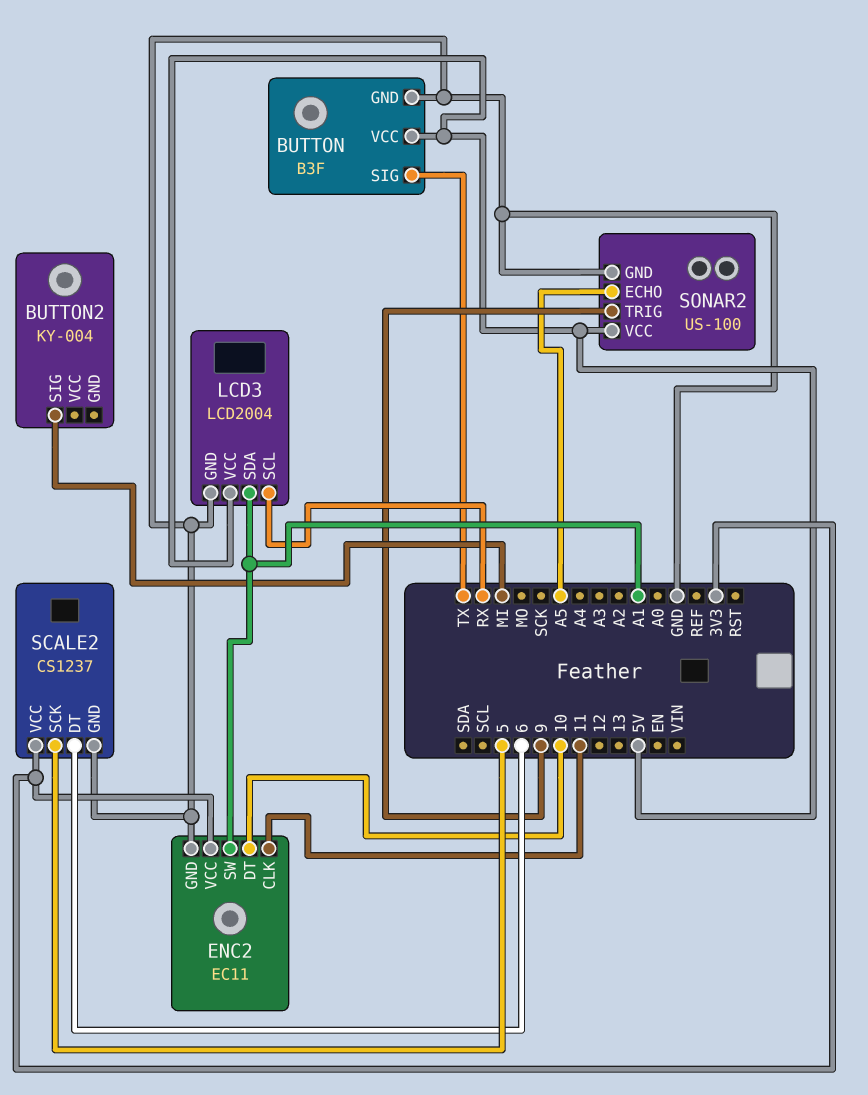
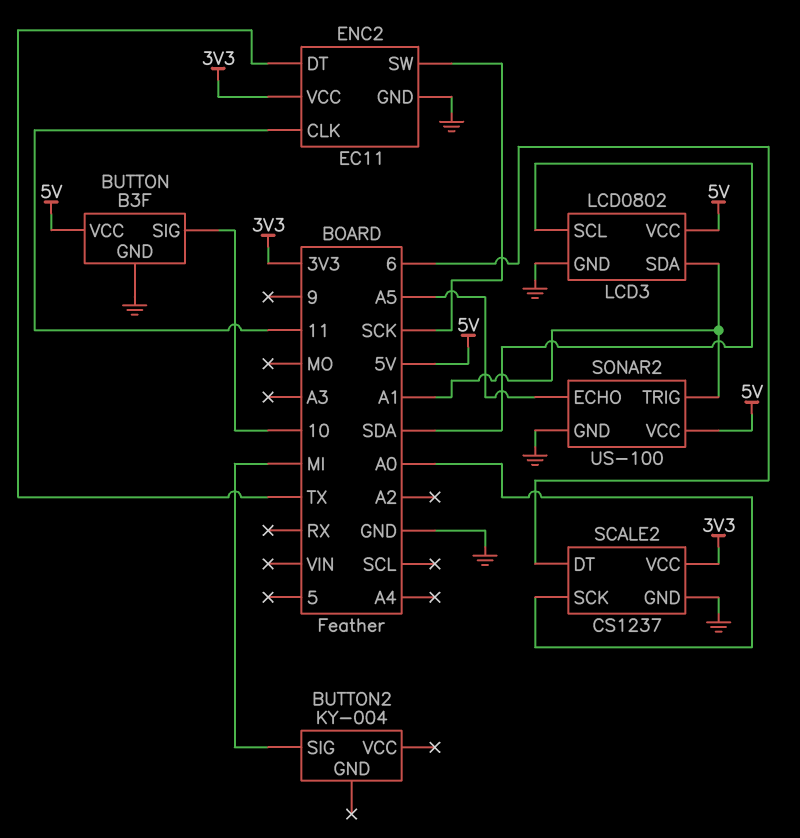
BUTTON pin SIG: TX -> 10
ENC2 pin DT: 10 -> TX
ENC2 pin SW: A1 -> SCK
LCD3: LCD2004 -> LCD0802
LCD3 pin SCL: RX -> SDA
SCALE2 pin SCK: 5 -> A0
SONAR2 pin TRIG: 9 -> A1

